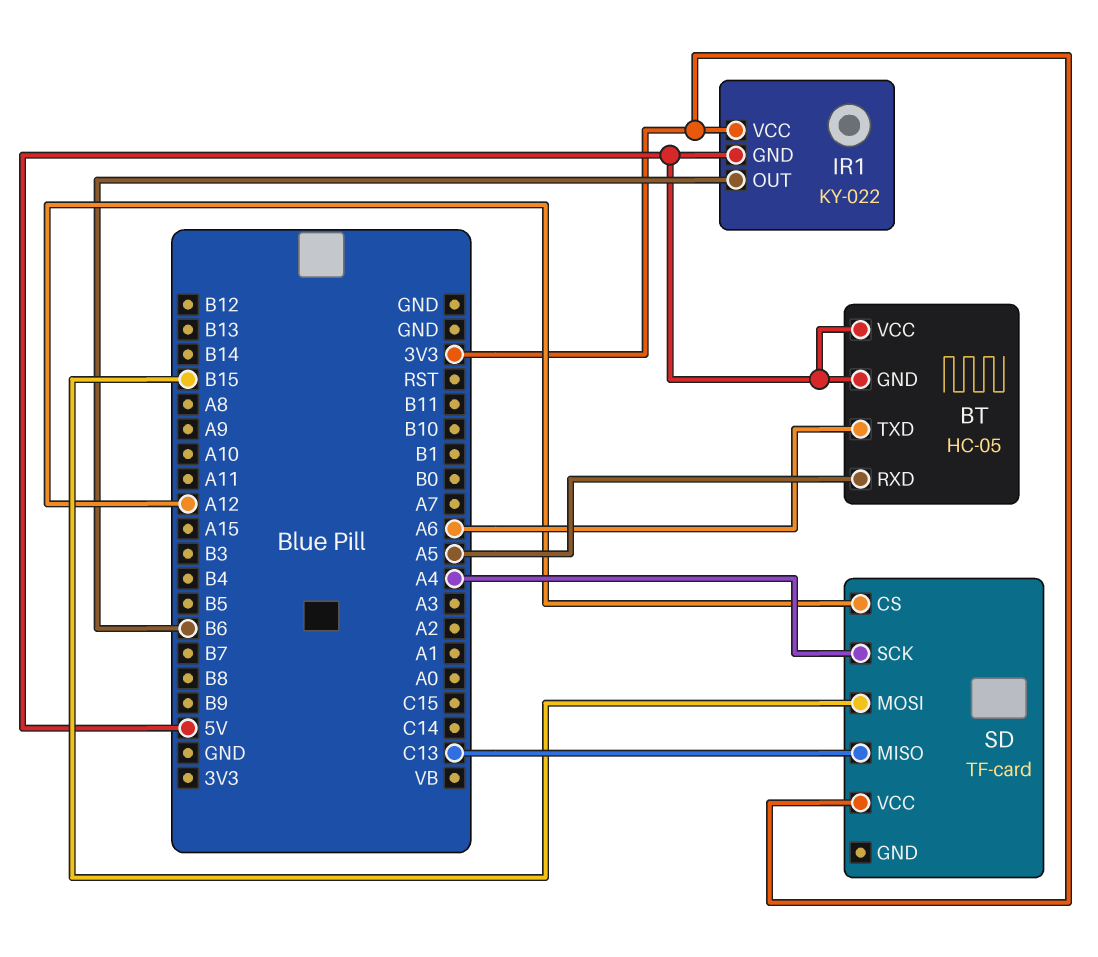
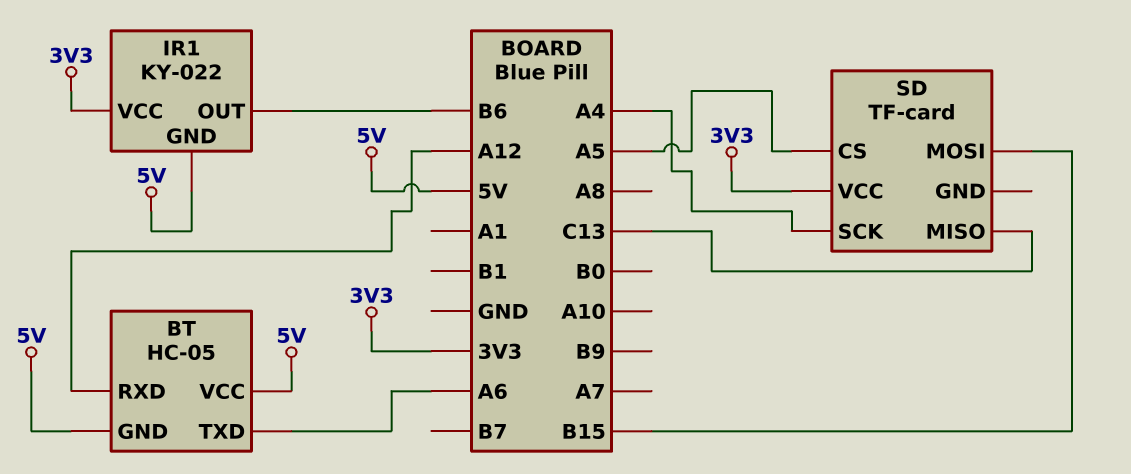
BT pin RXD: A5 -> A12
SD pin CS: A12 -> A5

